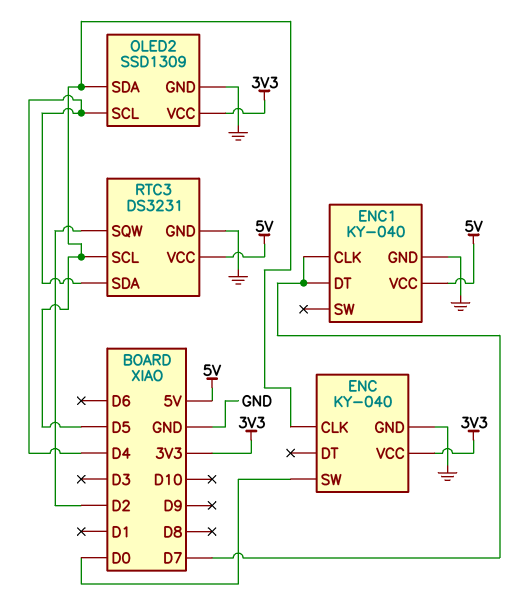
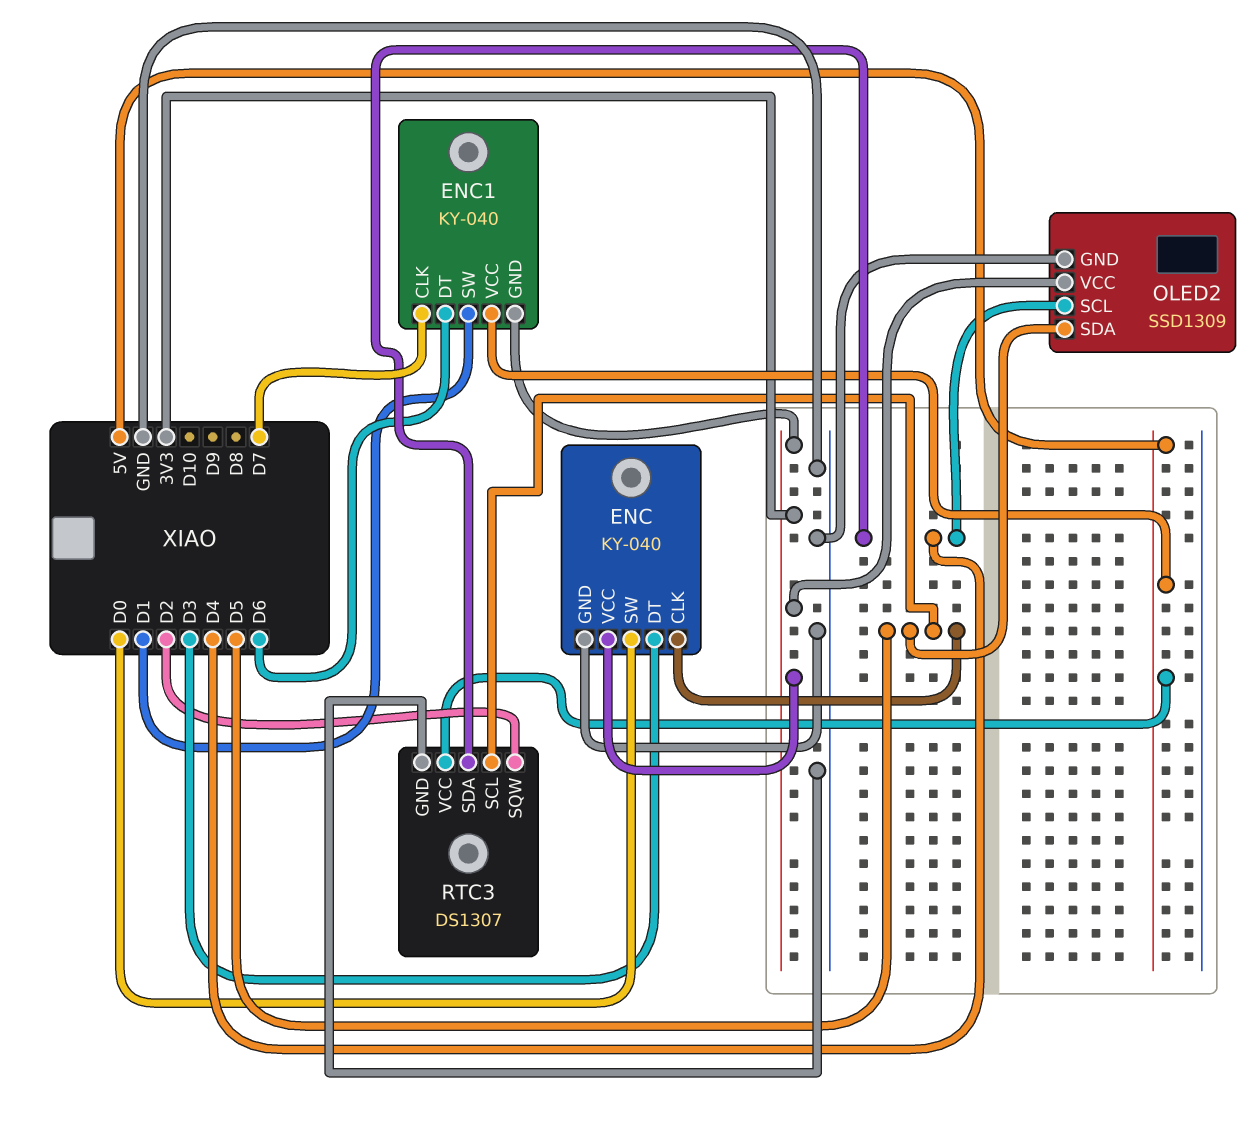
ENC pin DT: none -> D3
ENC1 pin DT: D7 -> D6
ENC1 pin GND: GND -> 3V3
ENC1 pin SW: none -> D1
RTC3: DS3231 -> DS1307

